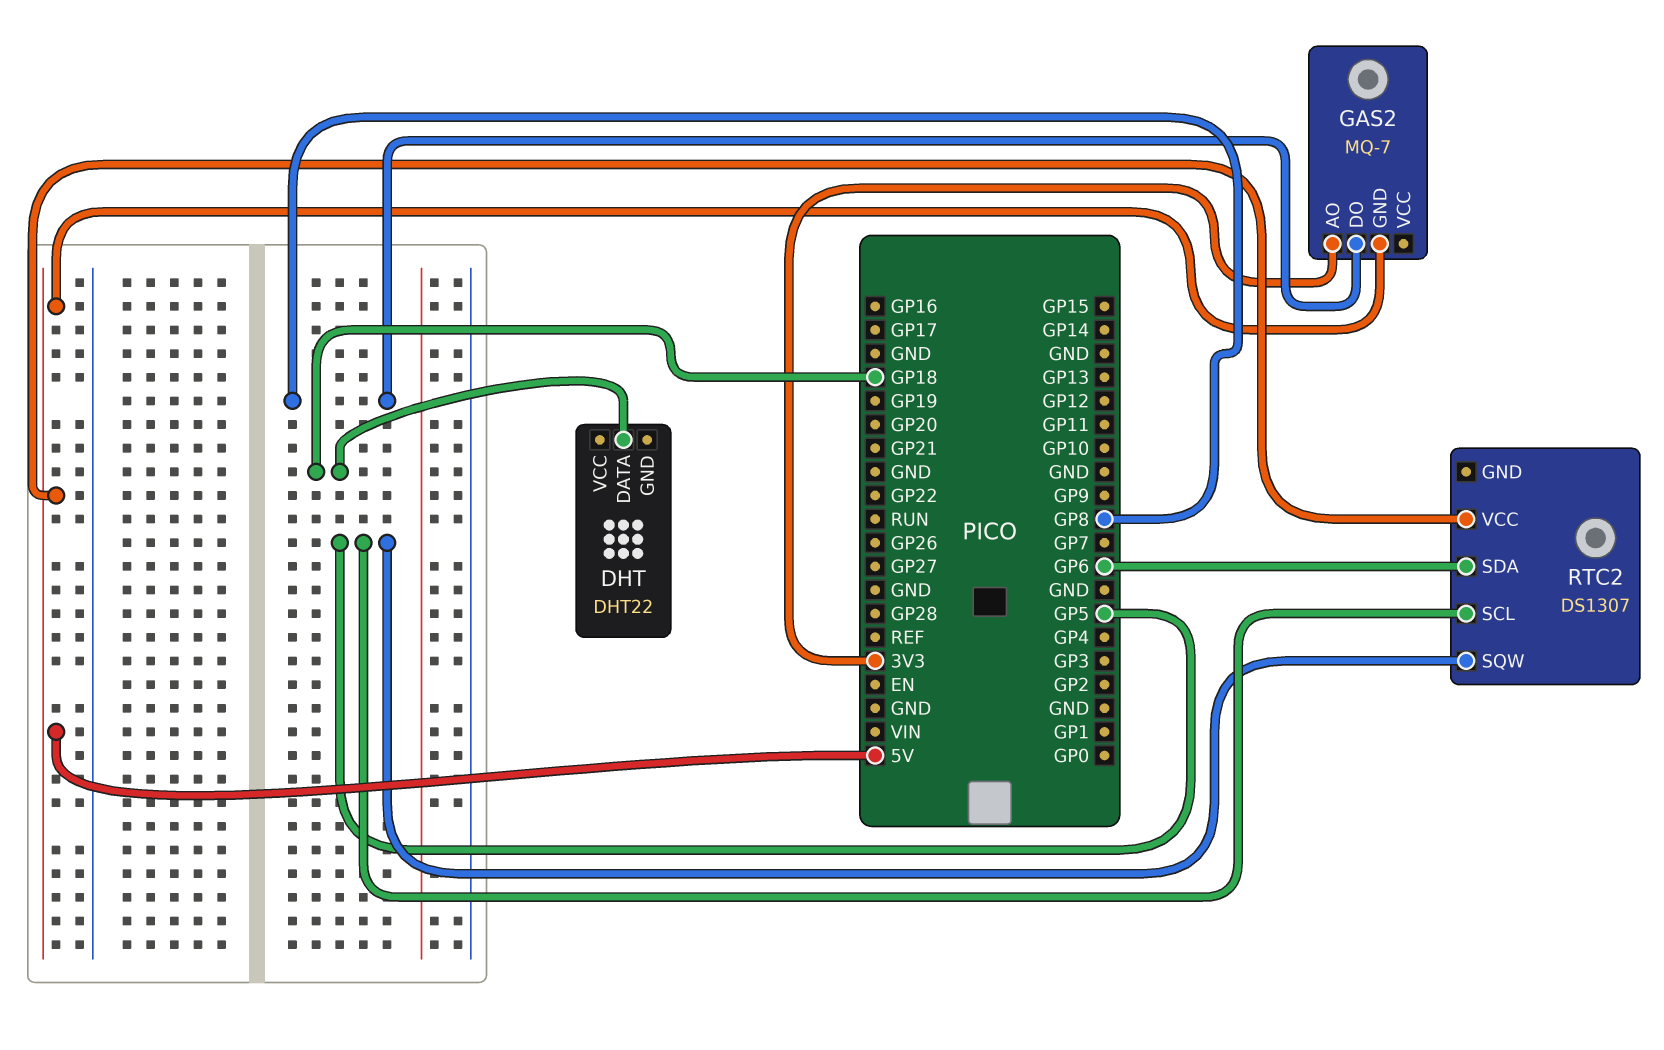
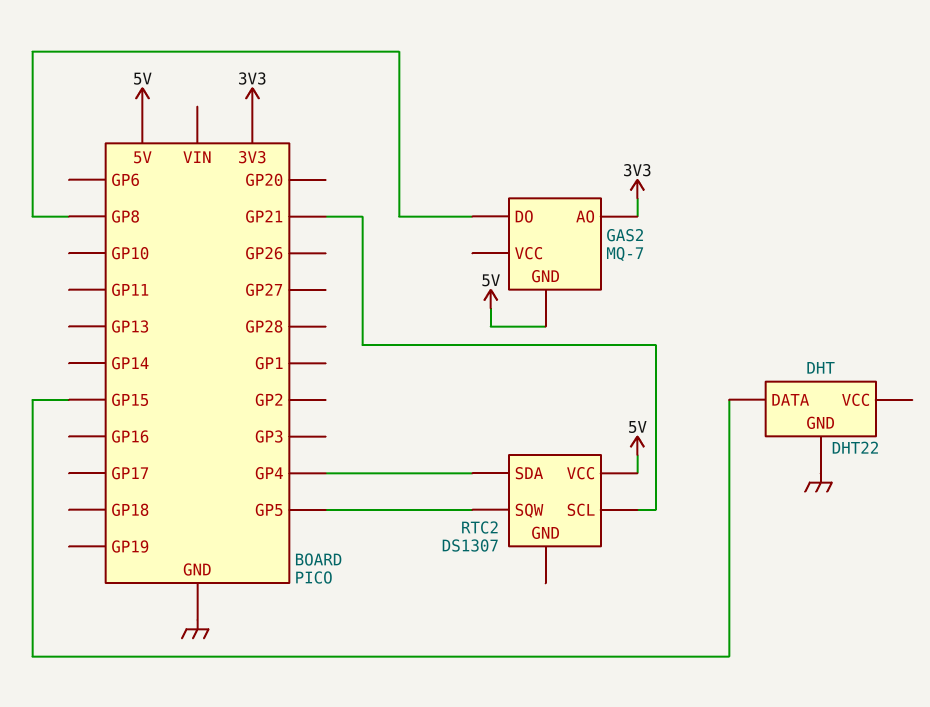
DHT pin DATA: GP18 -> GP15
DHT pin GND: none -> GND
RTC2 pin SCL: GP5 -> GP21
RTC2 pin SDA: GP6 -> GP4

